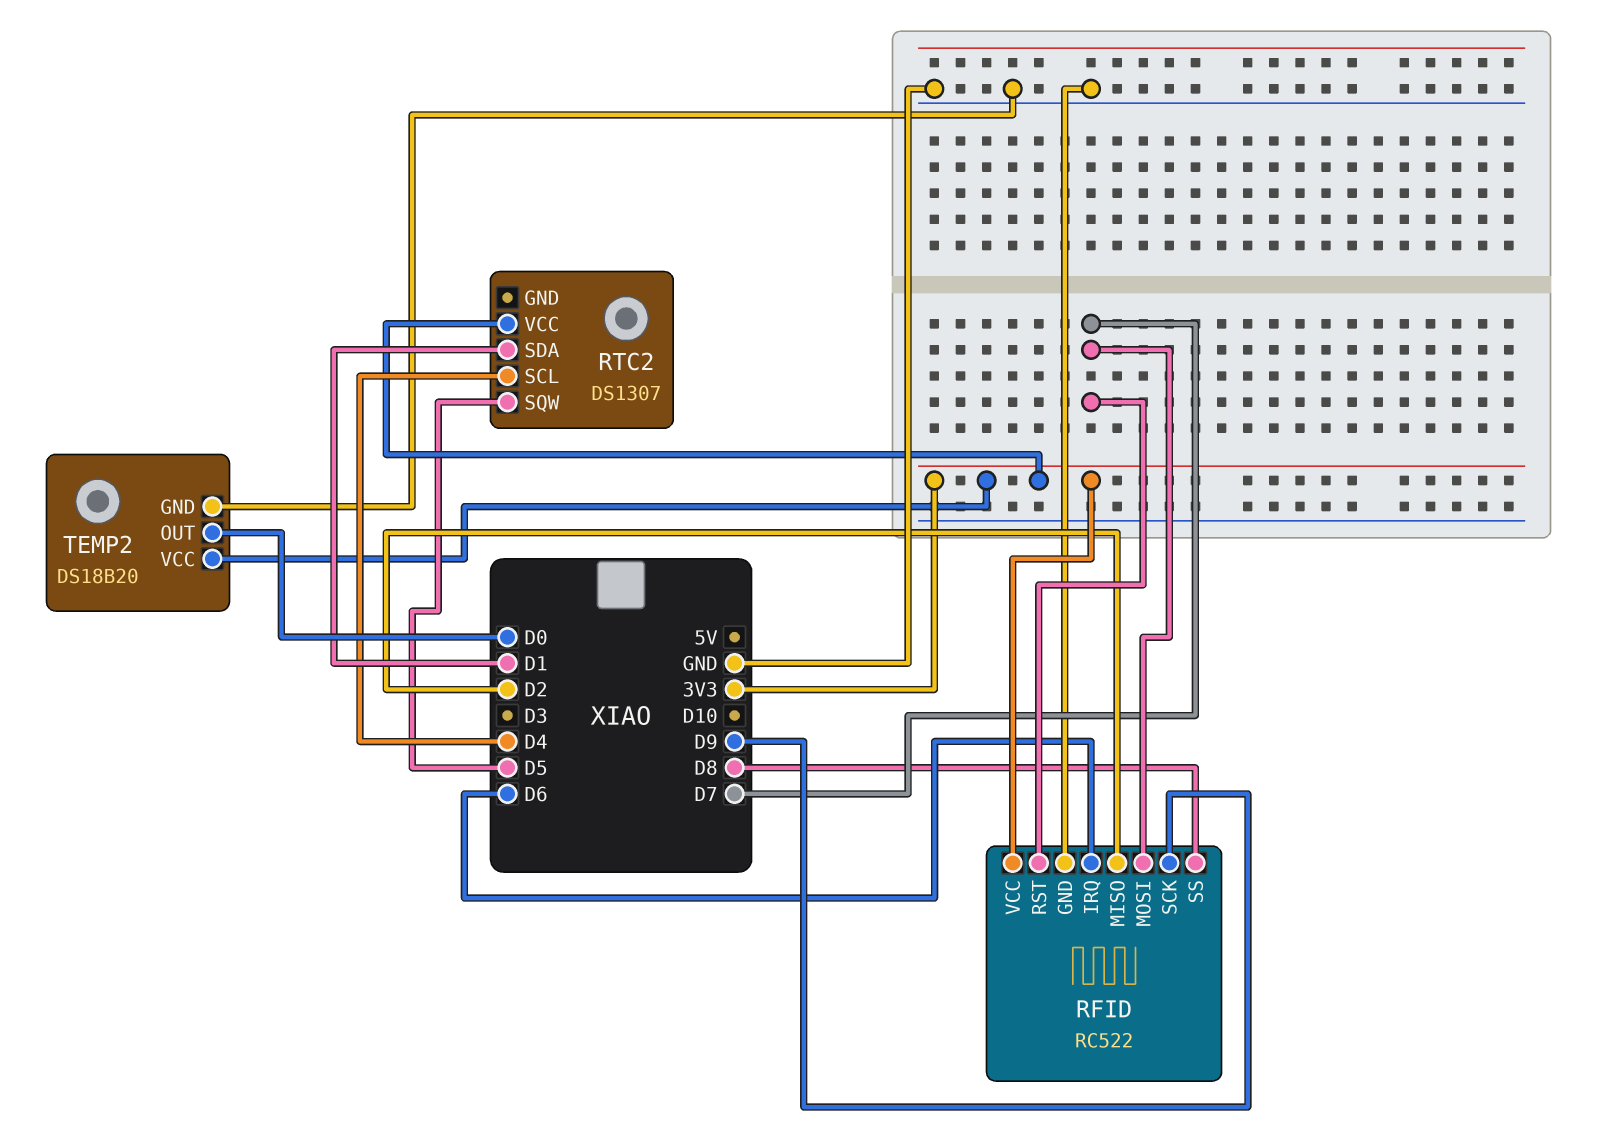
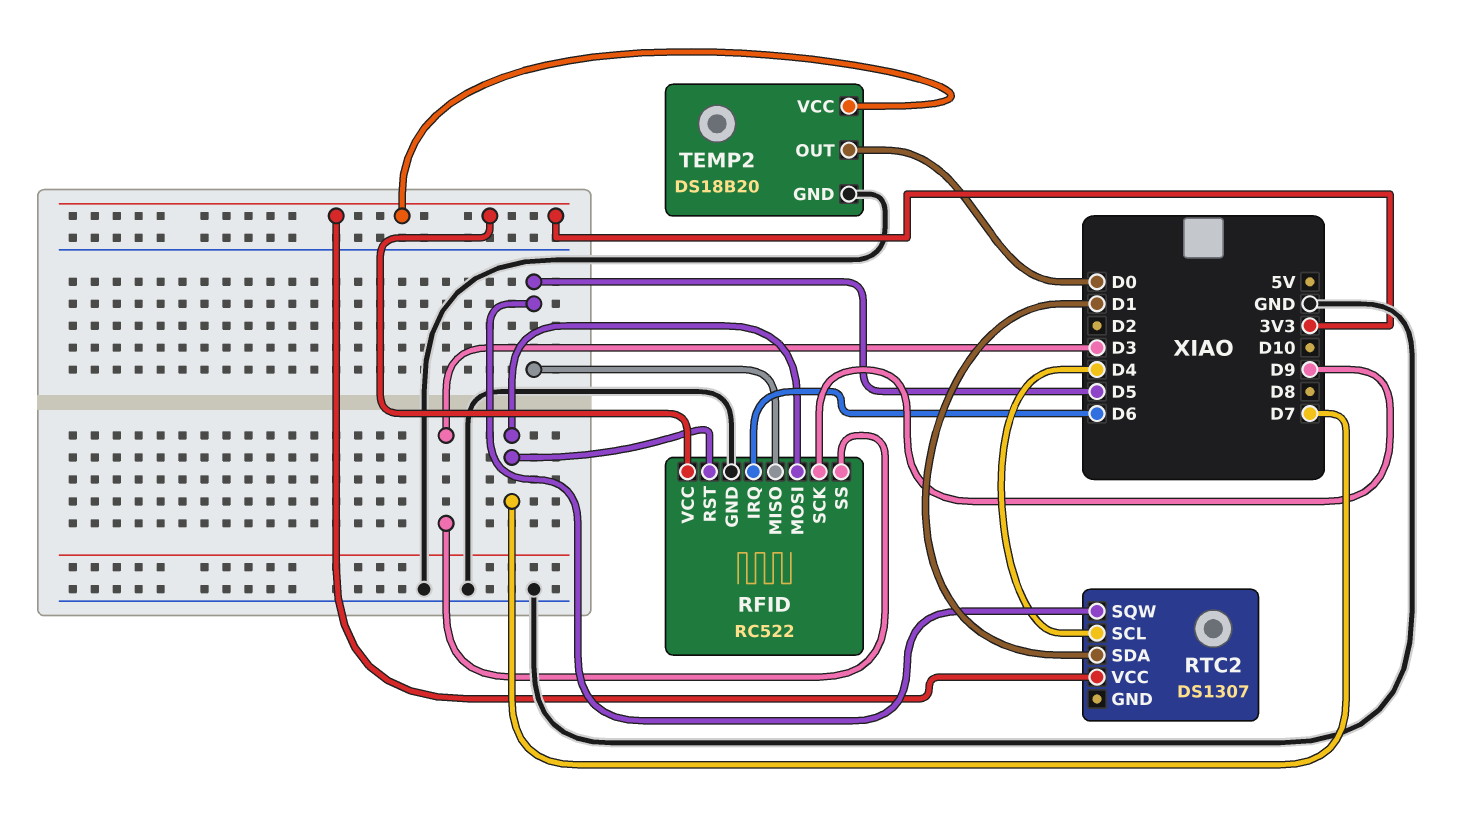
RFID pin MISO: D2 -> D5
RFID pin SS: D8 -> D3

